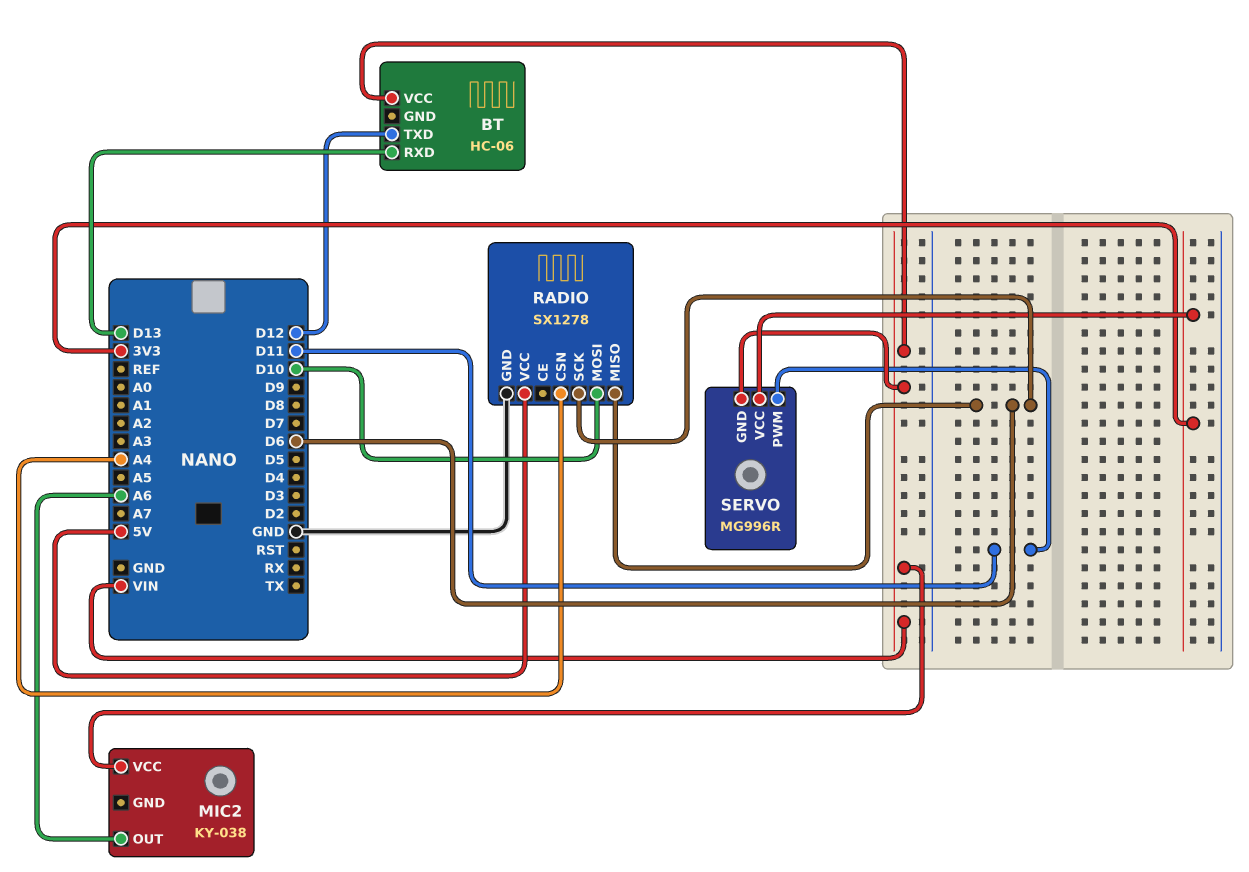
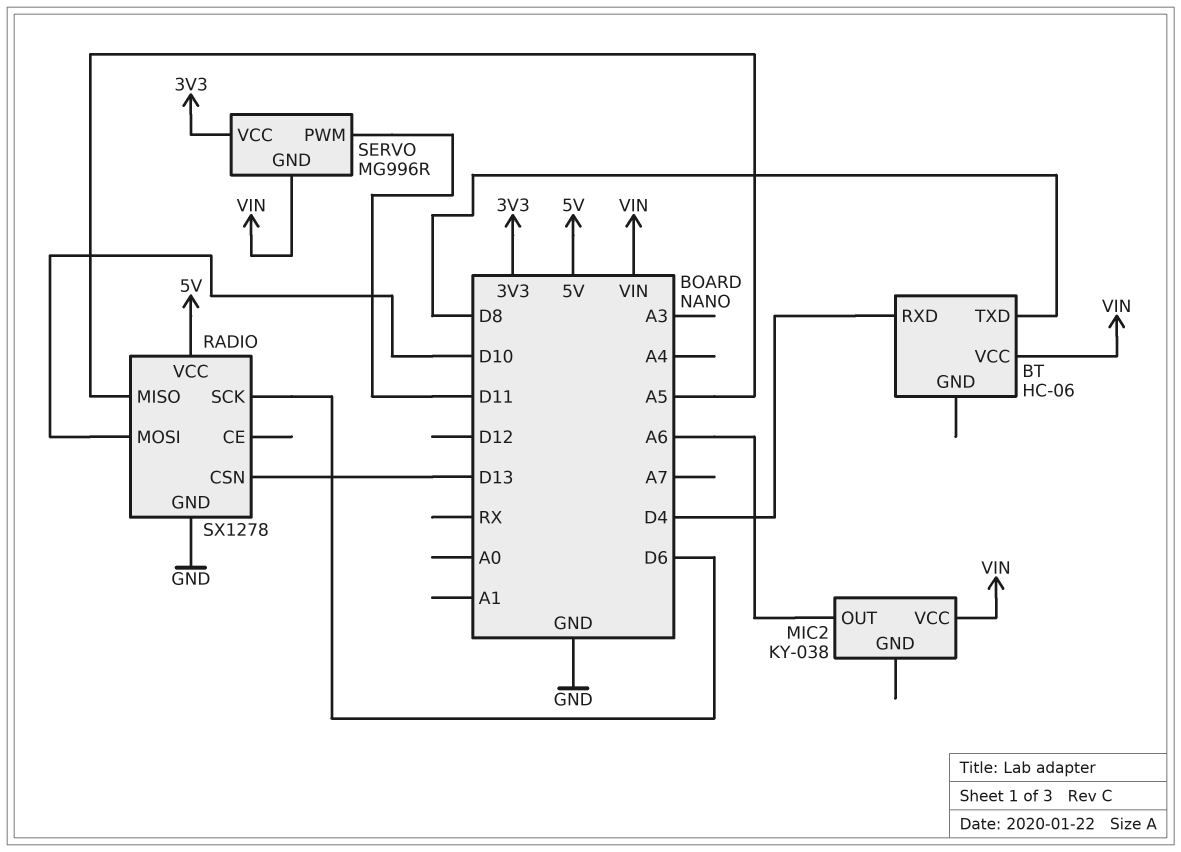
BT pin RXD: D13 -> D4
BT pin TXD: D12 -> D8
RADIO pin CSN: A4 -> D13
RADIO pin MISO: D6 -> A5

